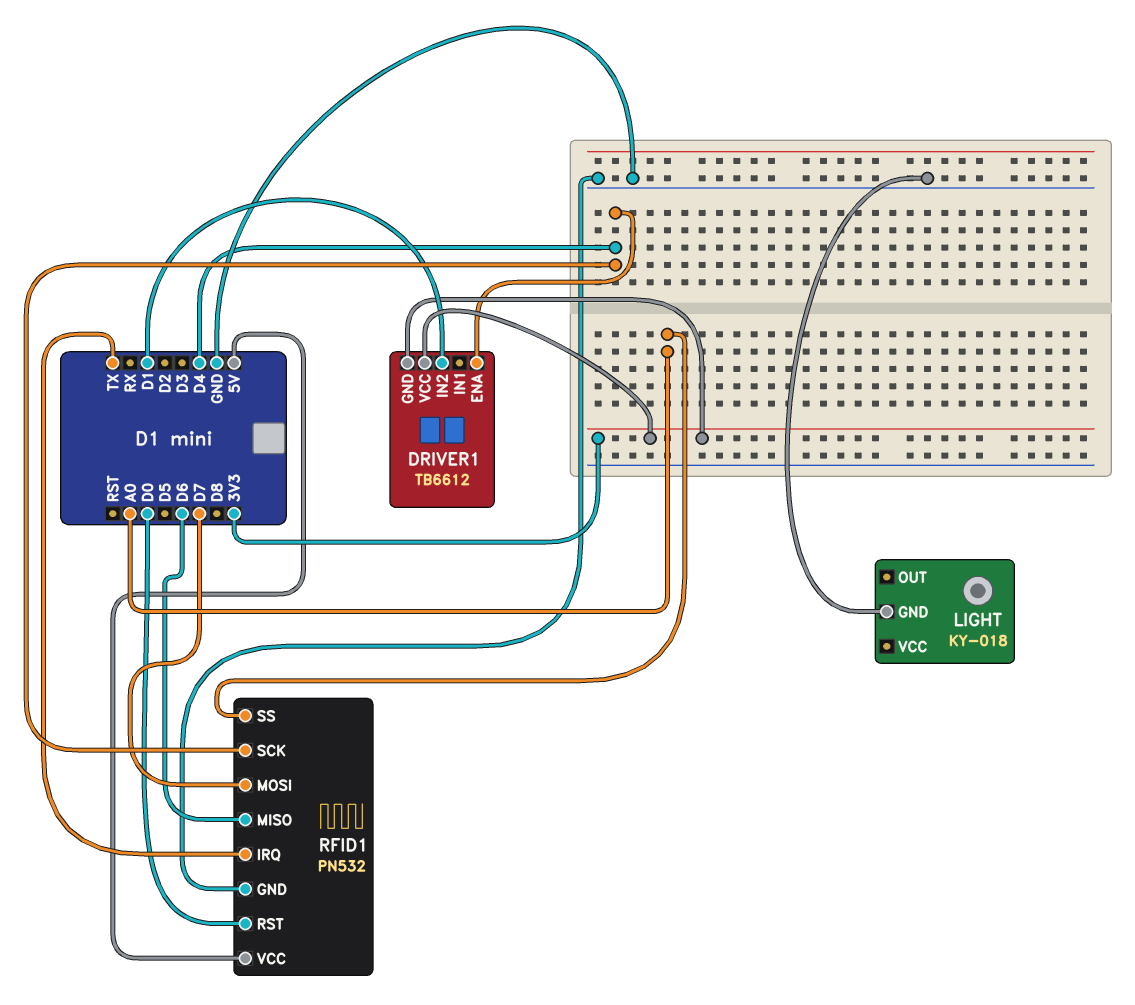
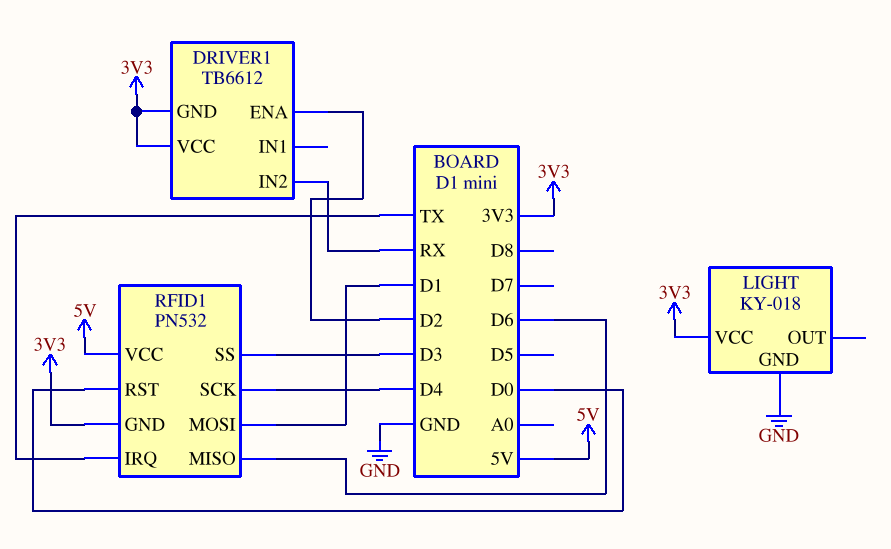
DRIVER1 pin ENA: D4 -> D2
DRIVER1 pin IN2: D1 -> RX
LIGHT pin VCC: none -> 3V3
RFID1 pin GND: GND -> 3V3
RFID1 pin MOSI: D7 -> D1
RFID1 pin SS: A0 -> D3

